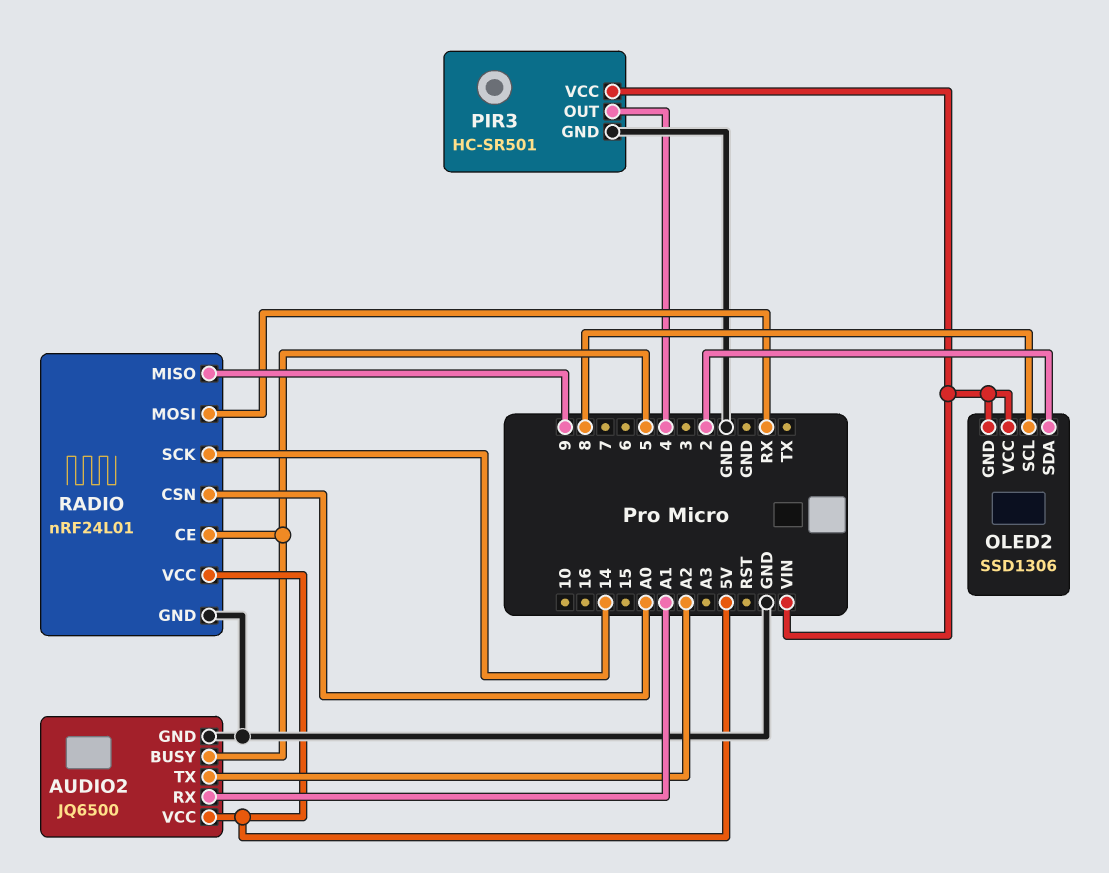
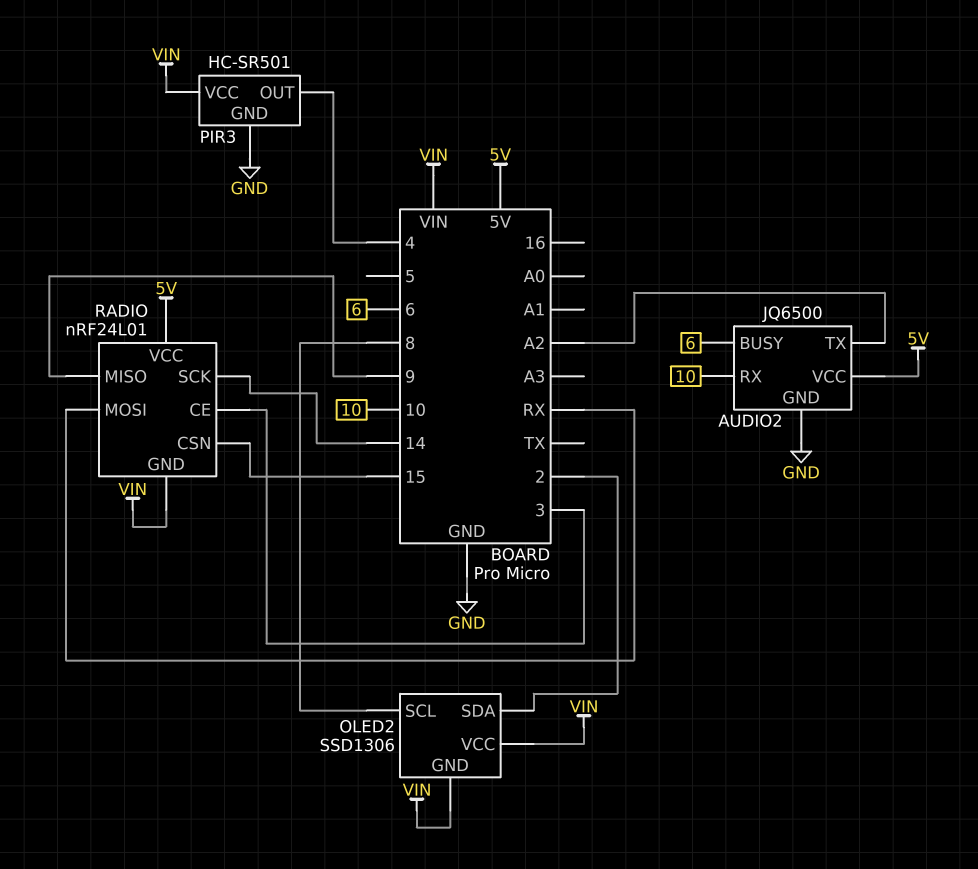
AUDIO2 pin BUSY: 5 -> 6
AUDIO2 pin RX: A1 -> 10
RADIO pin CE: 5 -> 3
RADIO pin CSN: A0 -> 15
RADIO pin GND: GND -> VIN

